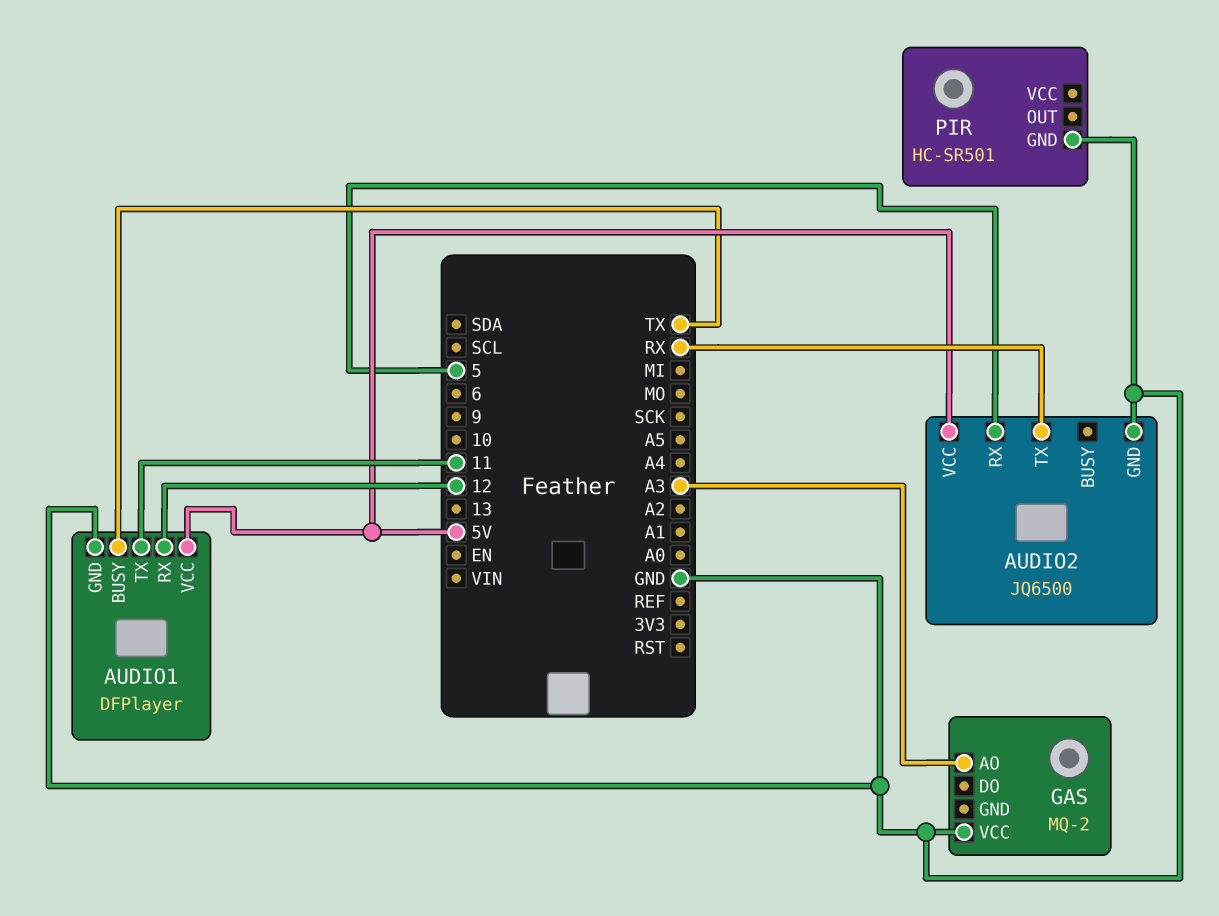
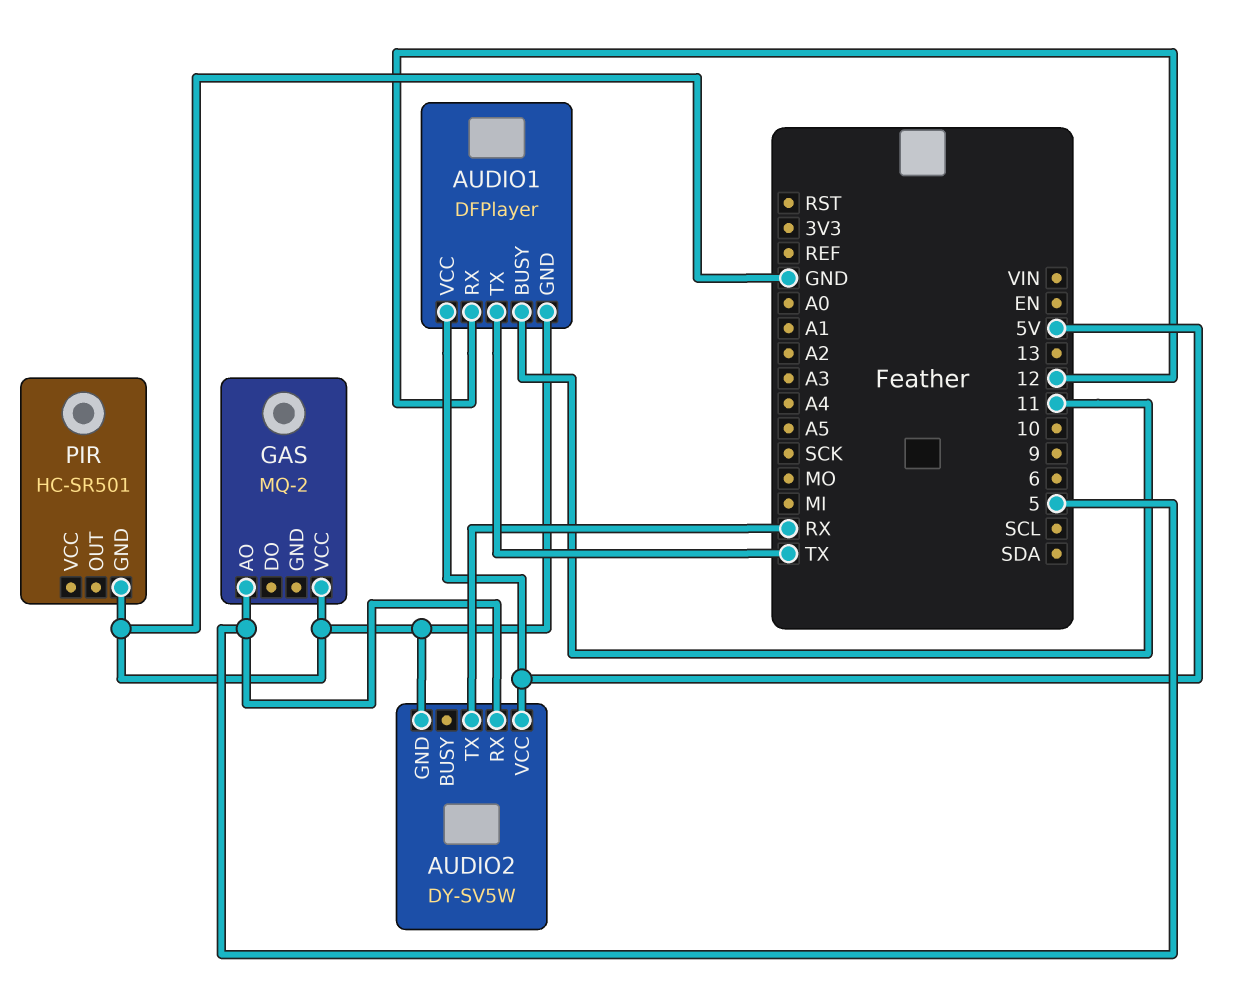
AUDIO1 pin BUSY: TX -> 11
AUDIO1 pin TX: 11 -> TX
AUDIO2: JQ6500 -> DY-SV5W
GAS pin AO: A3 -> 5

